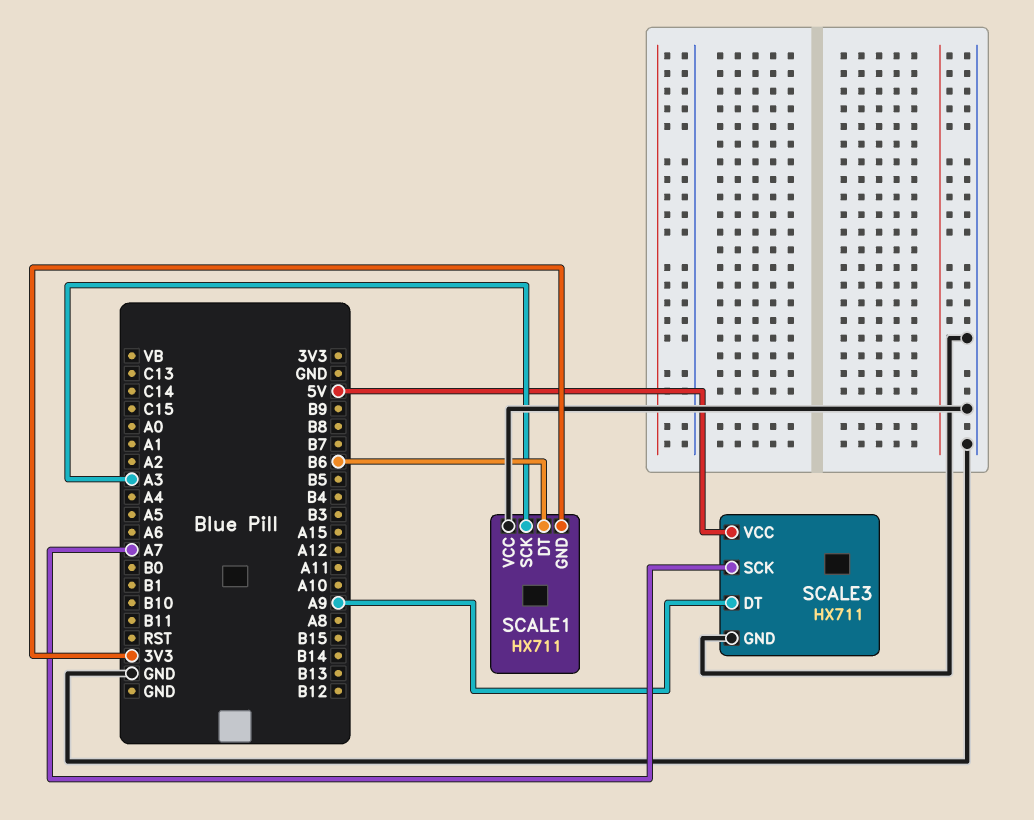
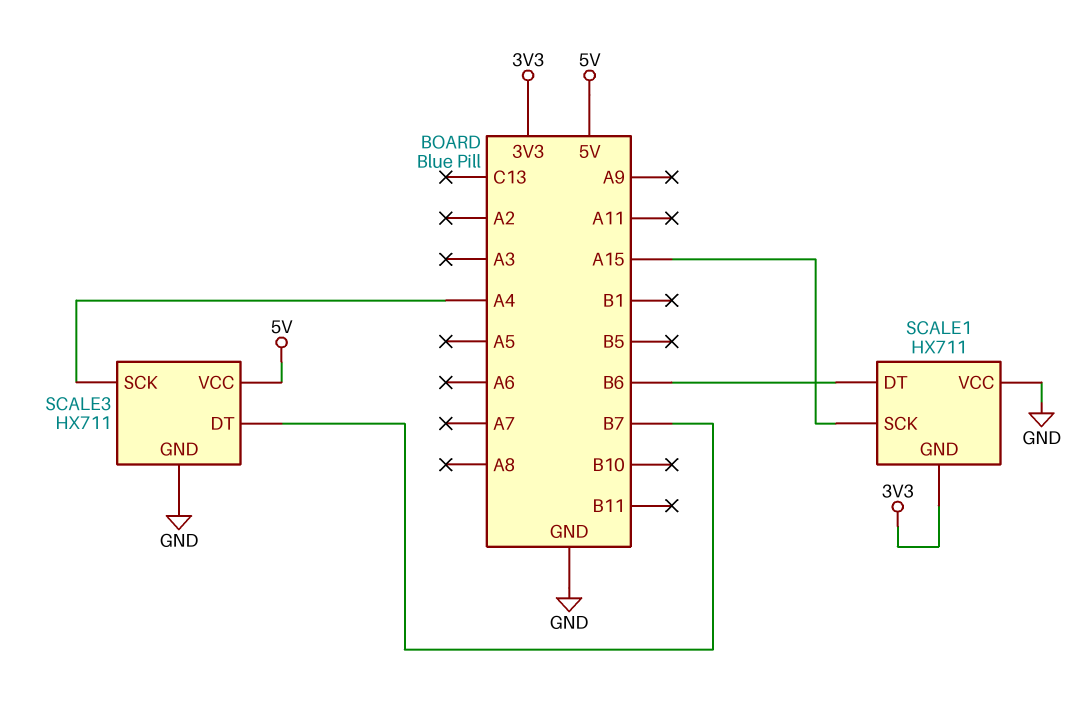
SCALE1 pin SCK: A3 -> A15
SCALE3 pin DT: A9 -> B7
SCALE3 pin SCK: A7 -> A4

